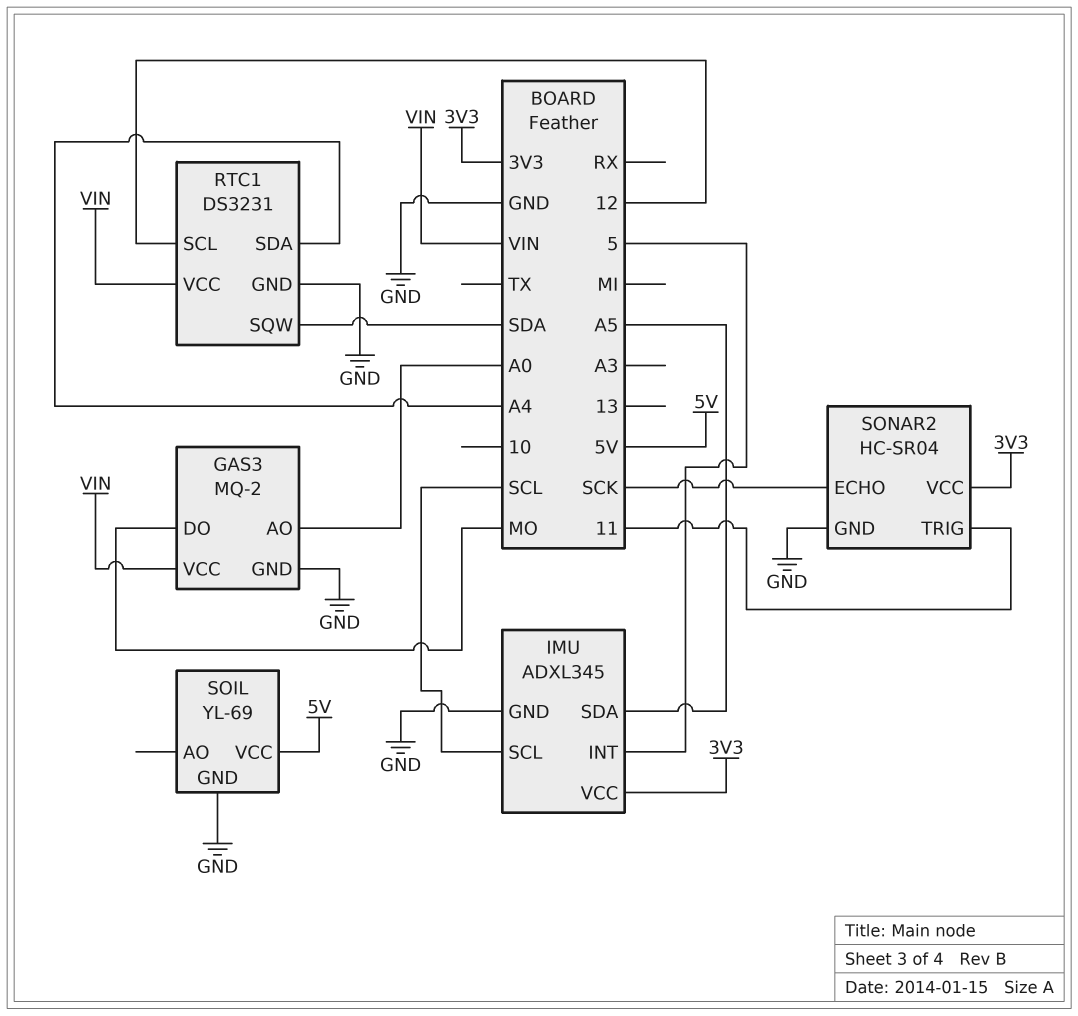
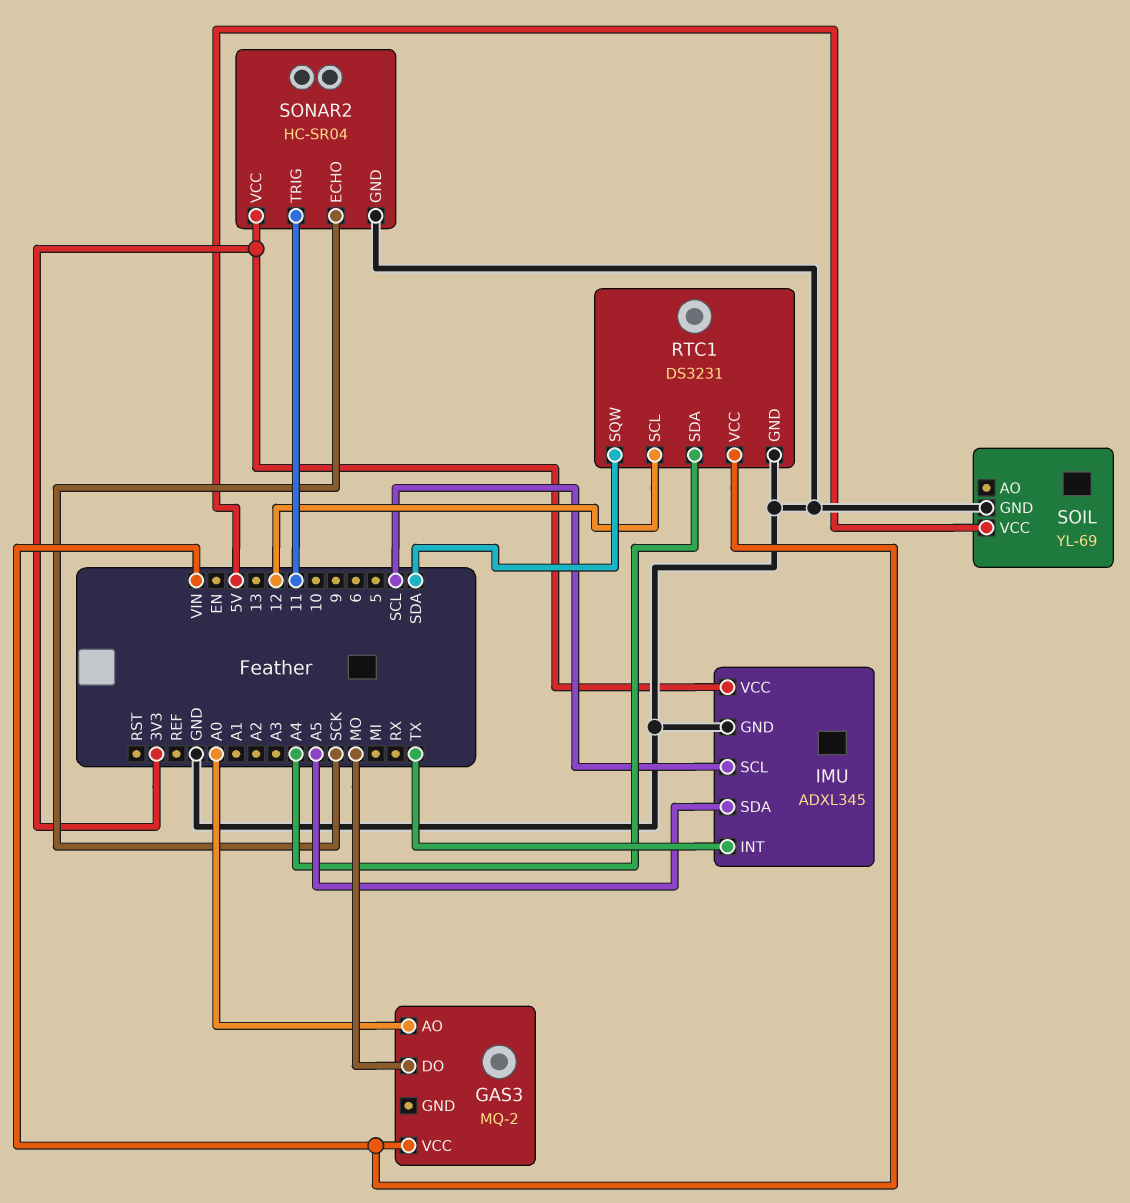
GAS3 pin GND: GND -> none
IMU pin INT: 5 -> TX

